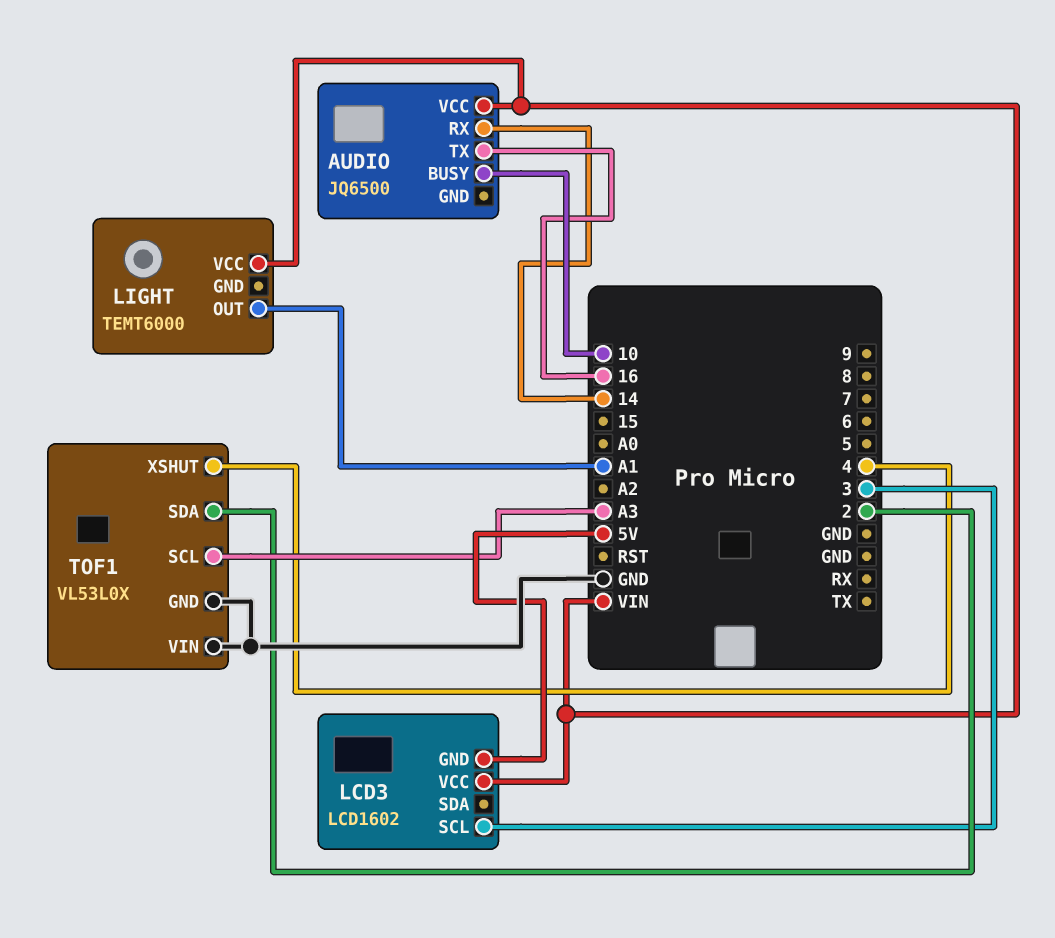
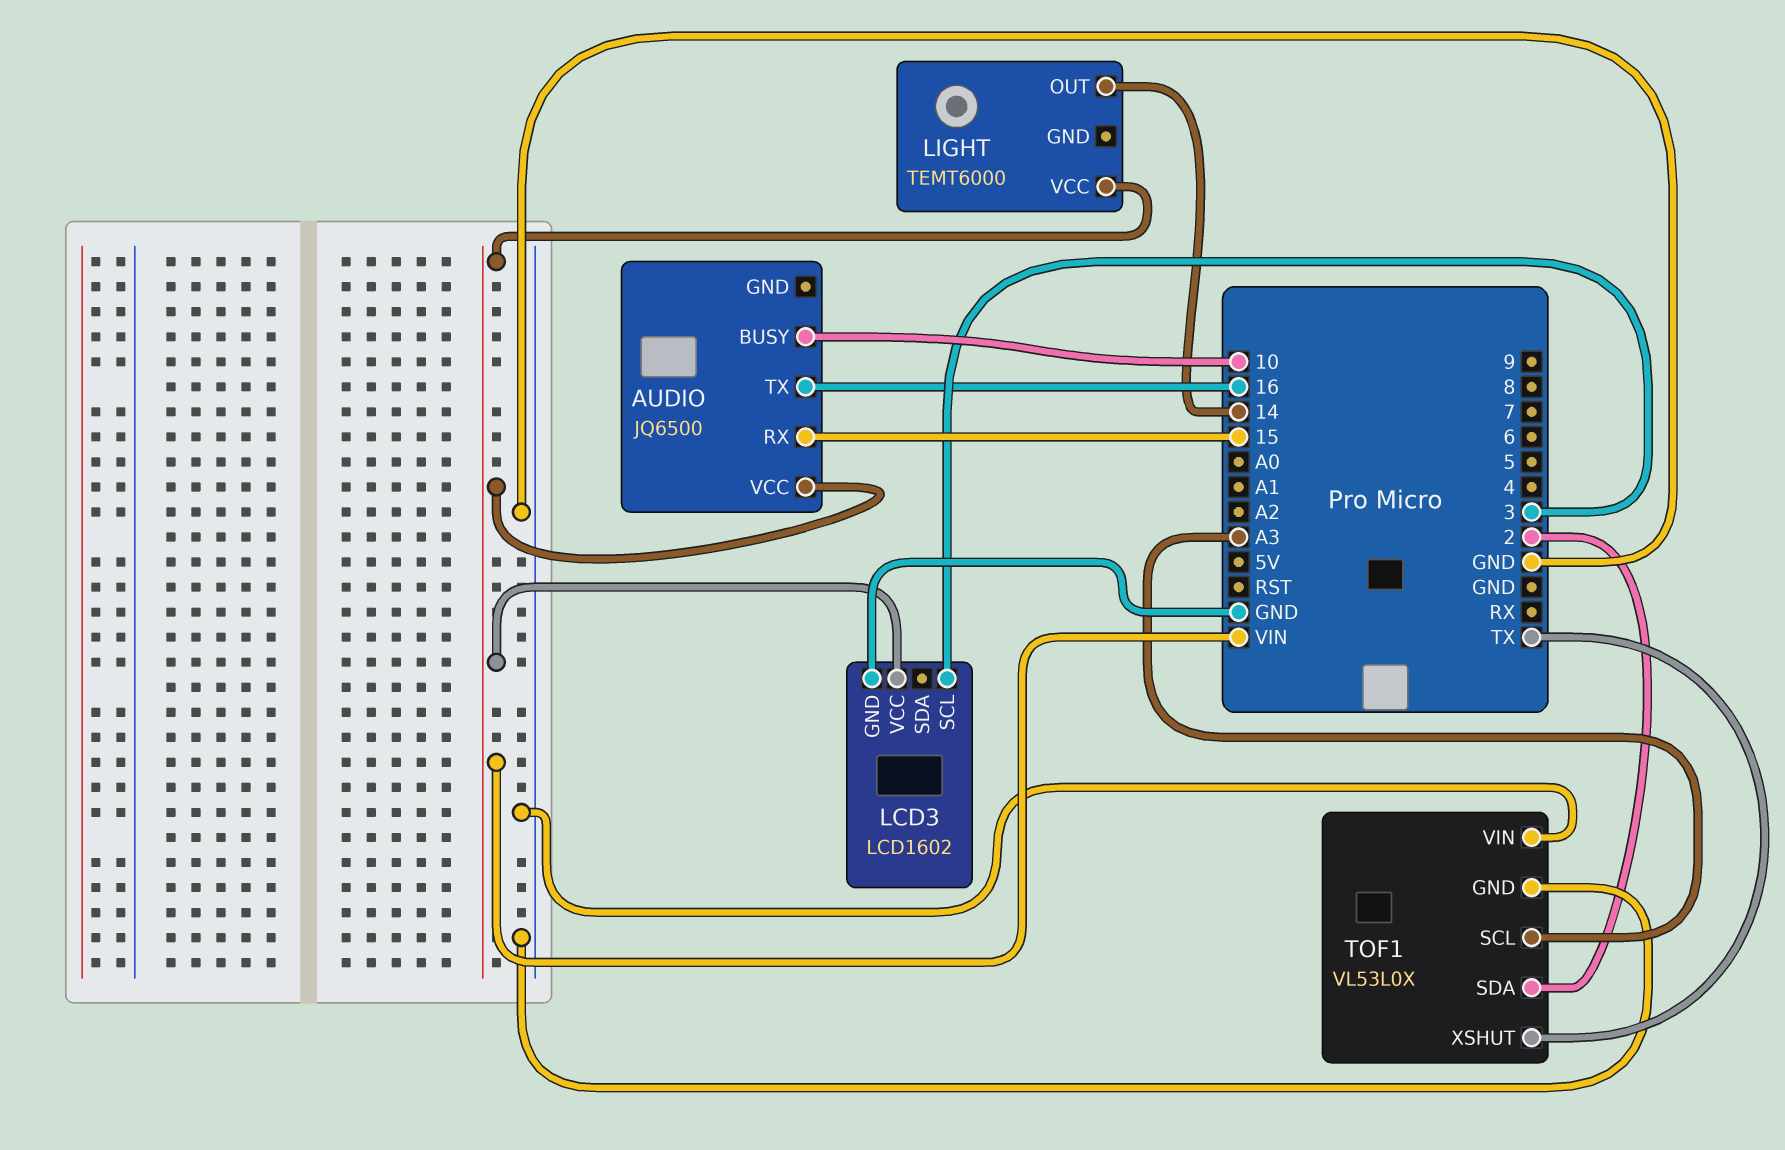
AUDIO pin RX: 14 -> 15
LCD3 pin GND: 5V -> GND
LIGHT pin OUT: A1 -> 14
TOF1 pin XSHUT: 4 -> TX

